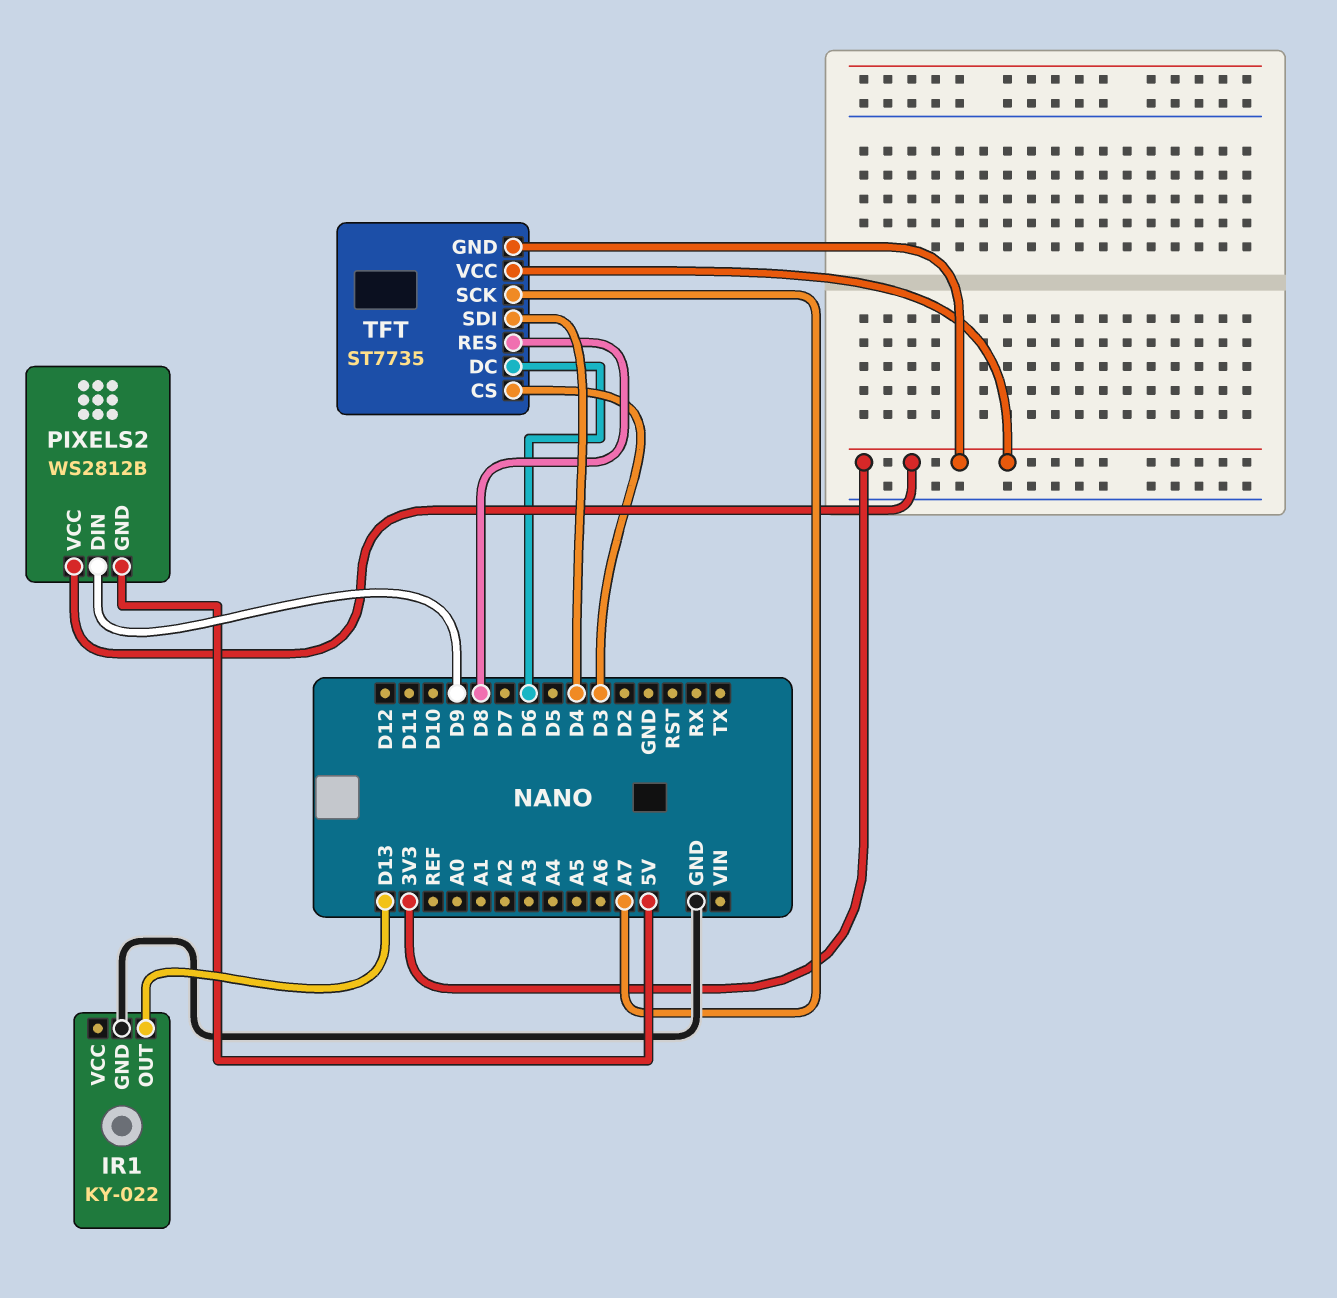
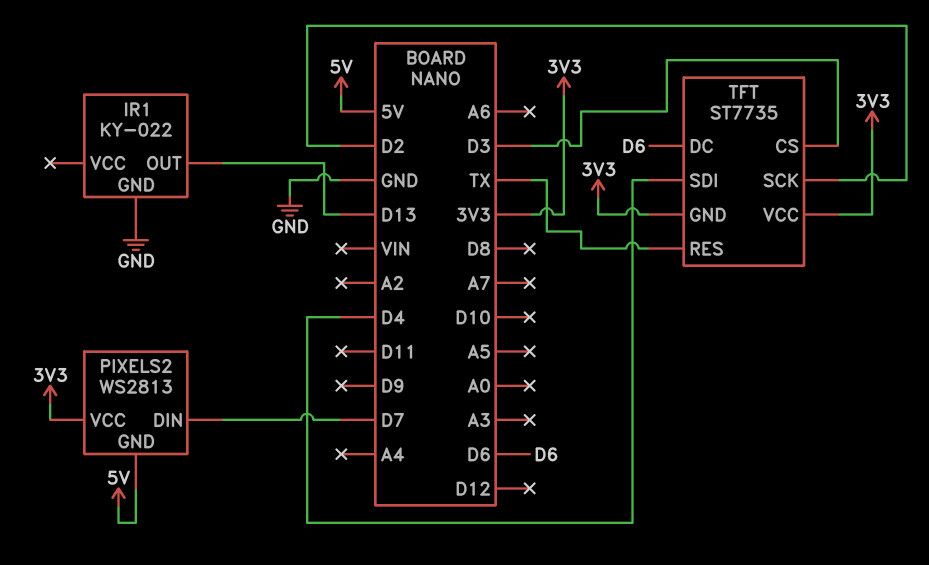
PIXELS2: WS2812B -> WS2813
PIXELS2 pin DIN: D9 -> D7
TFT pin RES: D8 -> TX
TFT pin SCK: A7 -> D2

